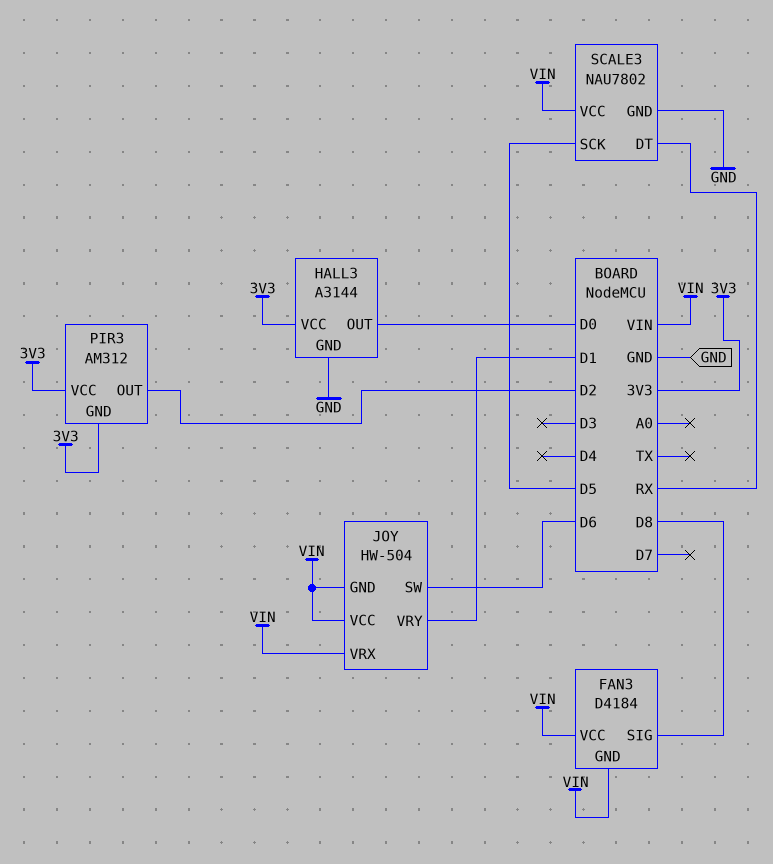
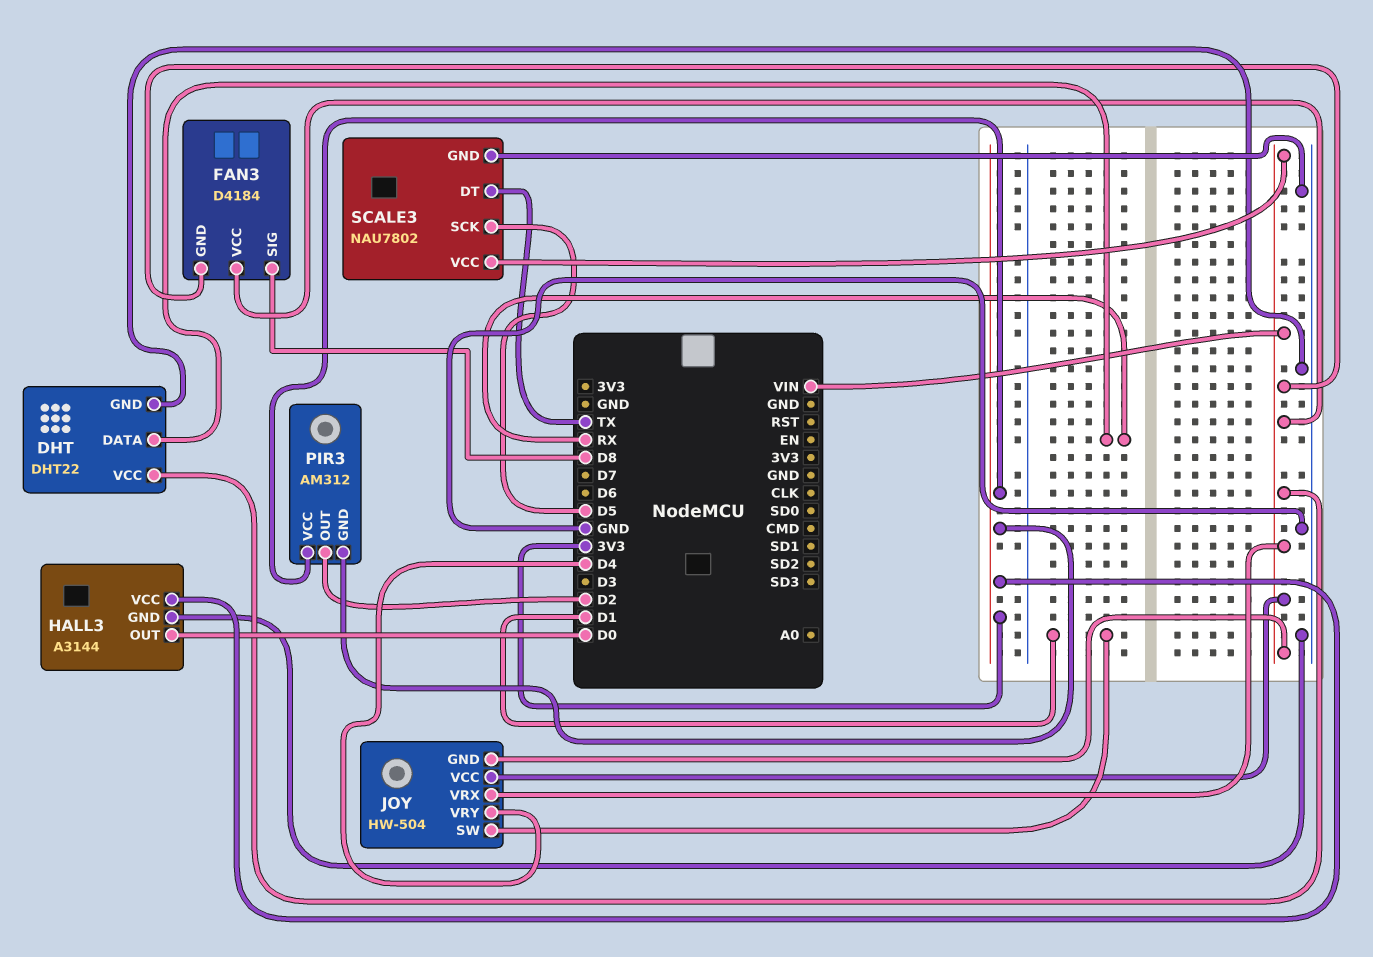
DHT: none -> DHT22
DHT pin DATA: none -> RX
DHT pin GND: none -> GND
DHT pin VCC: none -> VIN
JOY pin SW: D6 -> D1
JOY pin VRY: D1 -> D4
SCALE3 pin DT: RX -> TX

